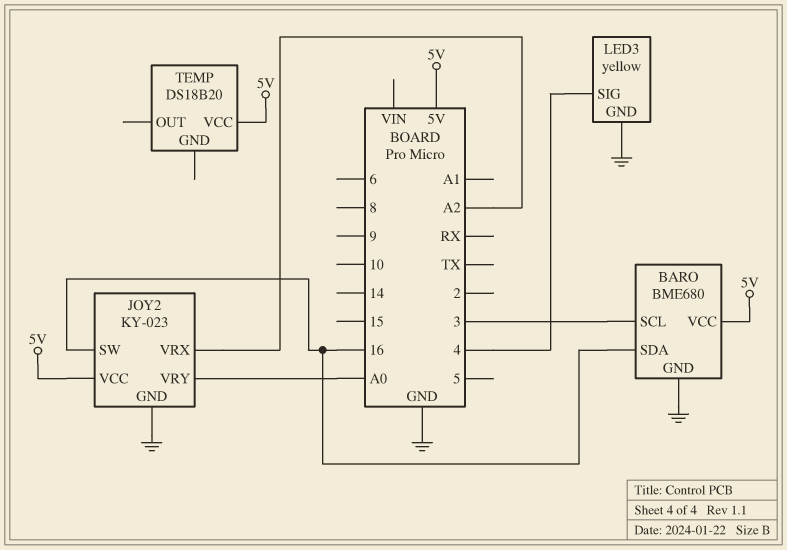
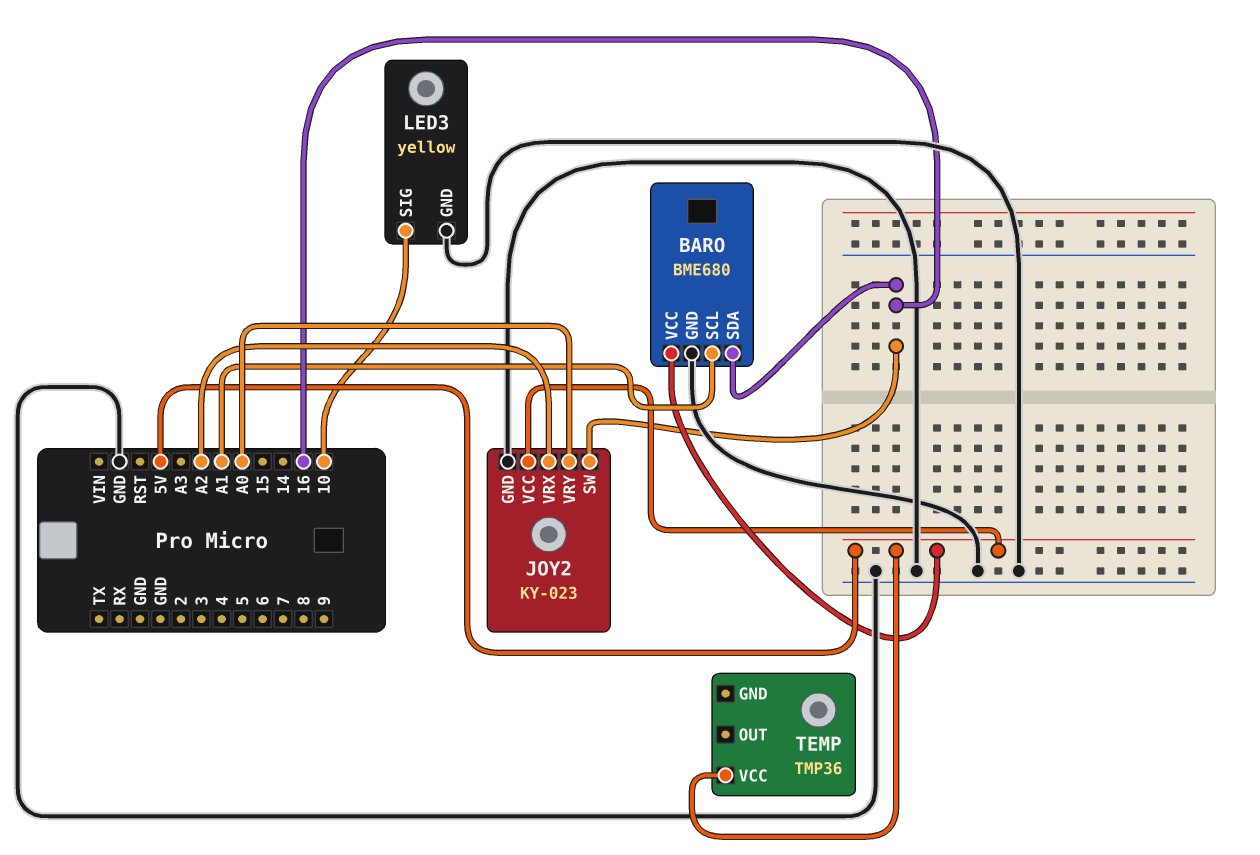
BARO pin SCL: 3 -> A1
LED3 pin SIG: 4 -> 10
TEMP: DS18B20 -> TMP36

